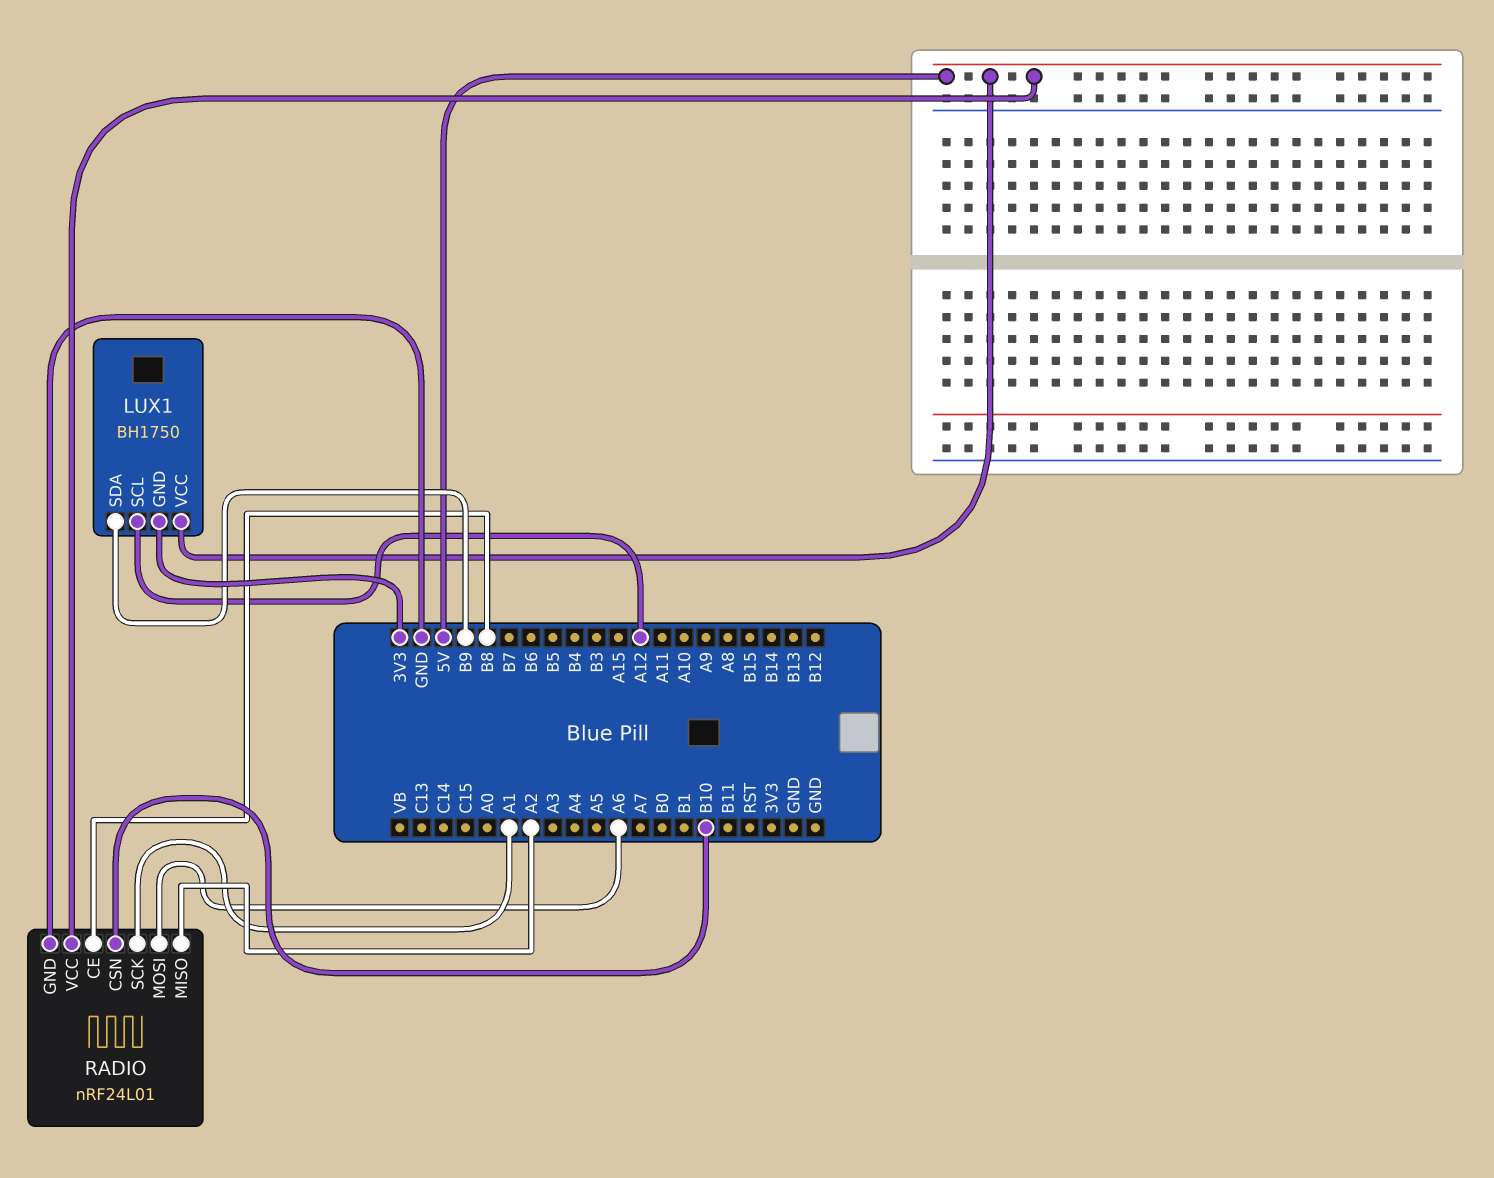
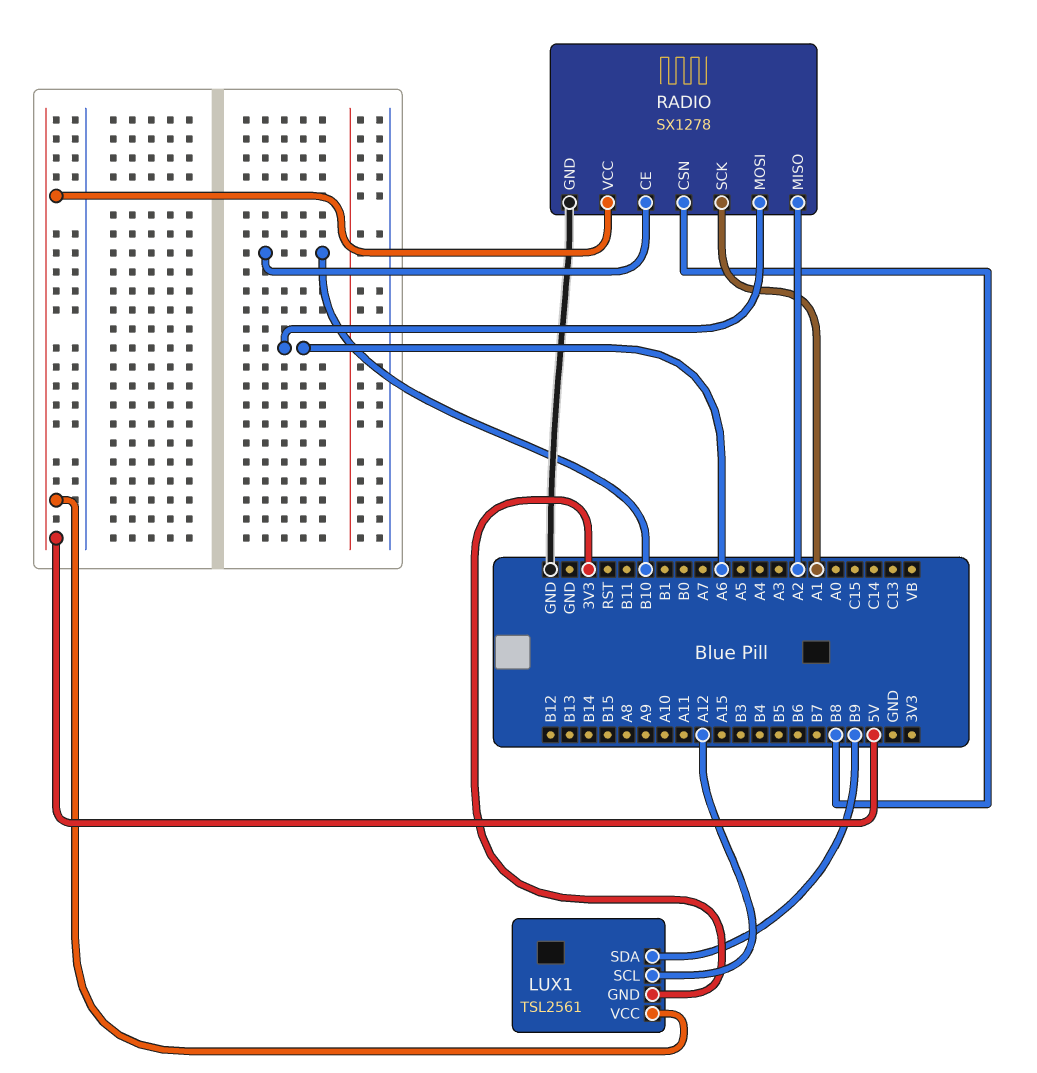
LUX1: BH1750 -> TSL2561
RADIO: nRF24L01 -> SX1278
RADIO pin CE: B8 -> B10
RADIO pin CSN: B10 -> B8

